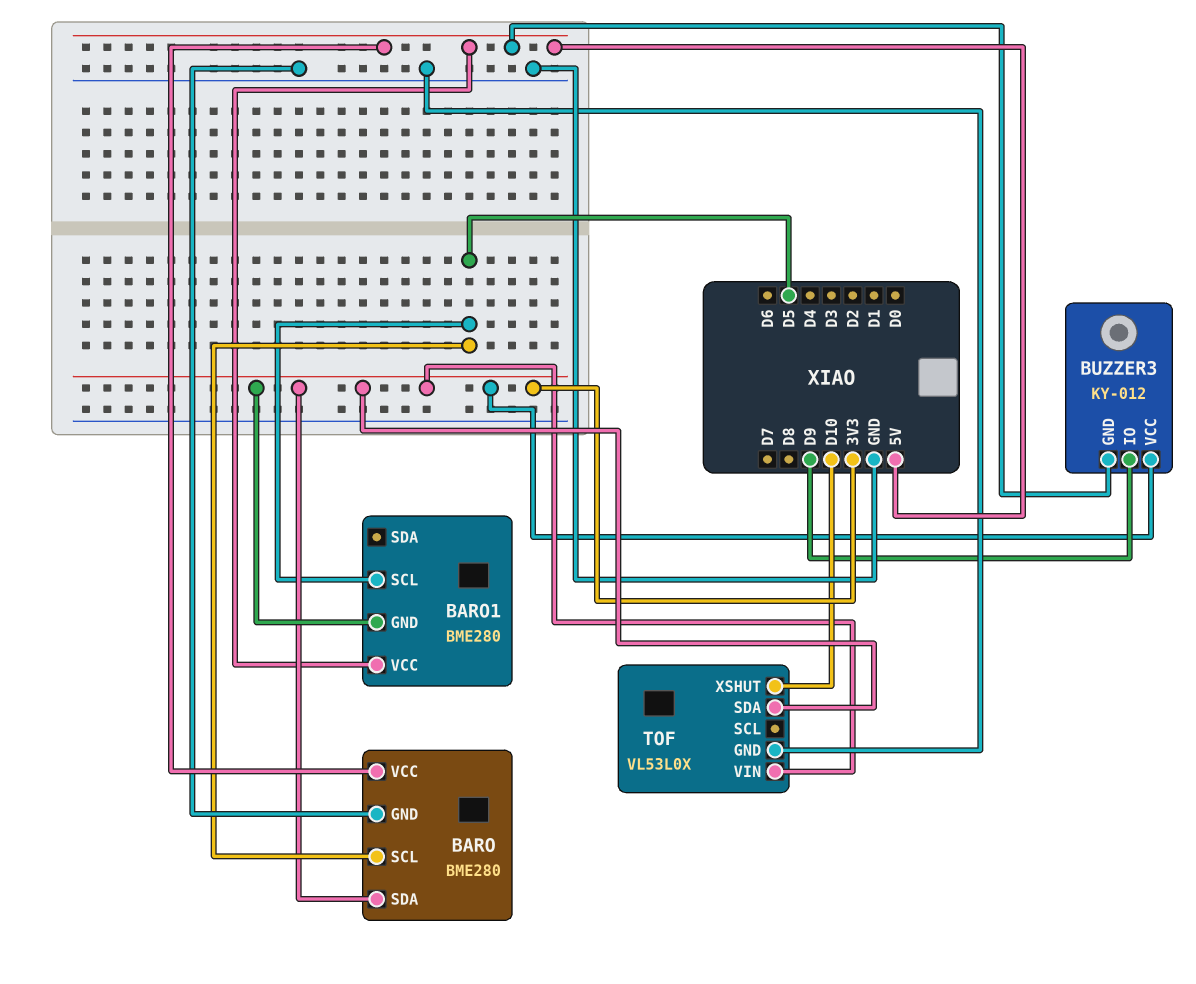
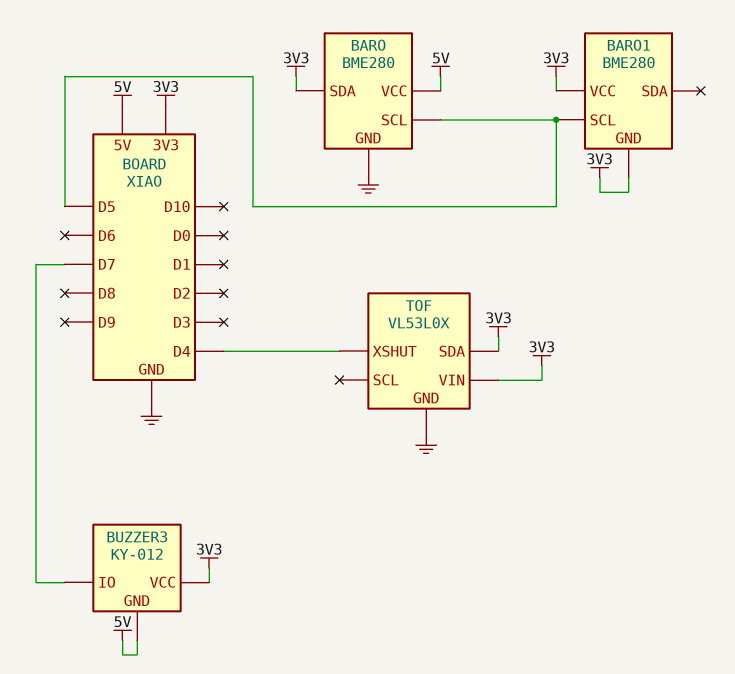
BARO1 pin VCC: 5V -> 3V3
BUZZER3 pin IO: D9 -> D7
TOF pin XSHUT: D10 -> D4

